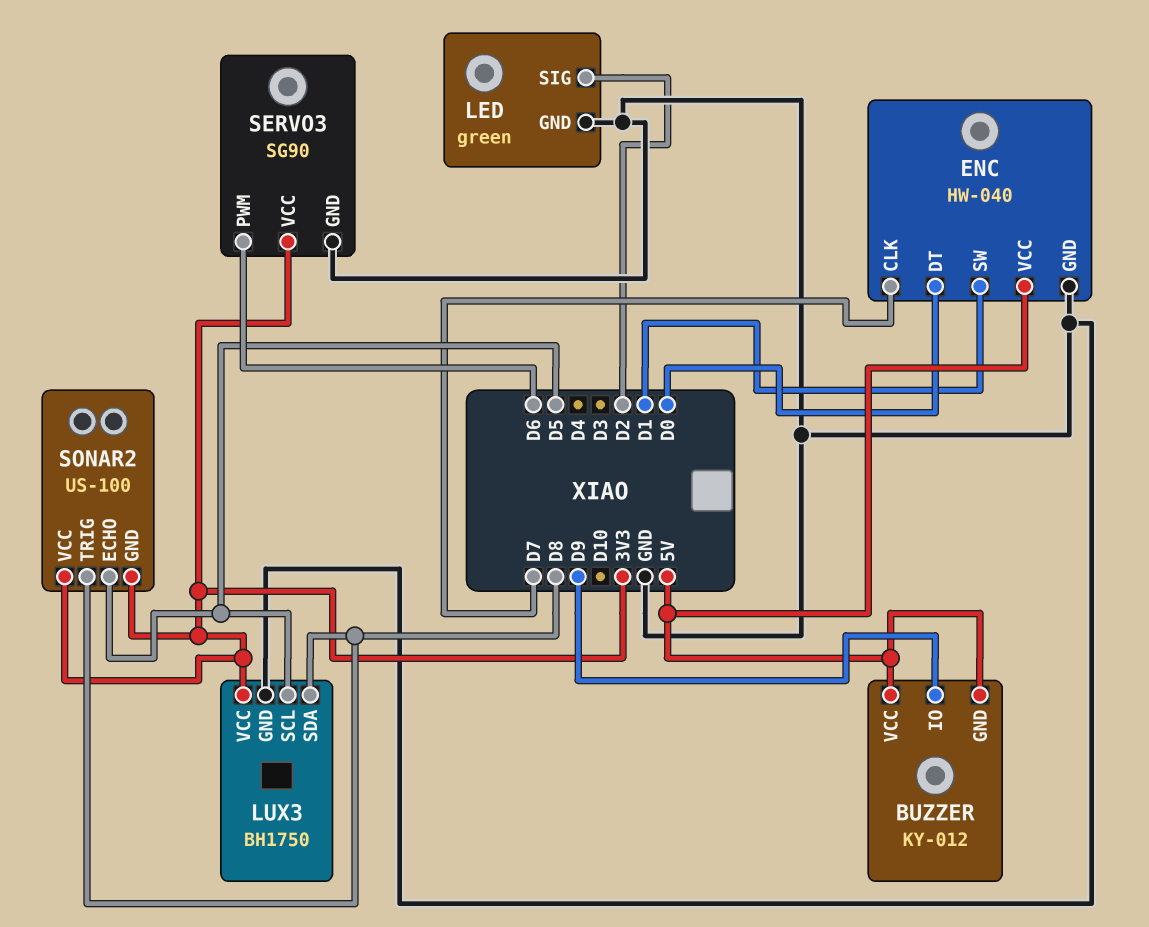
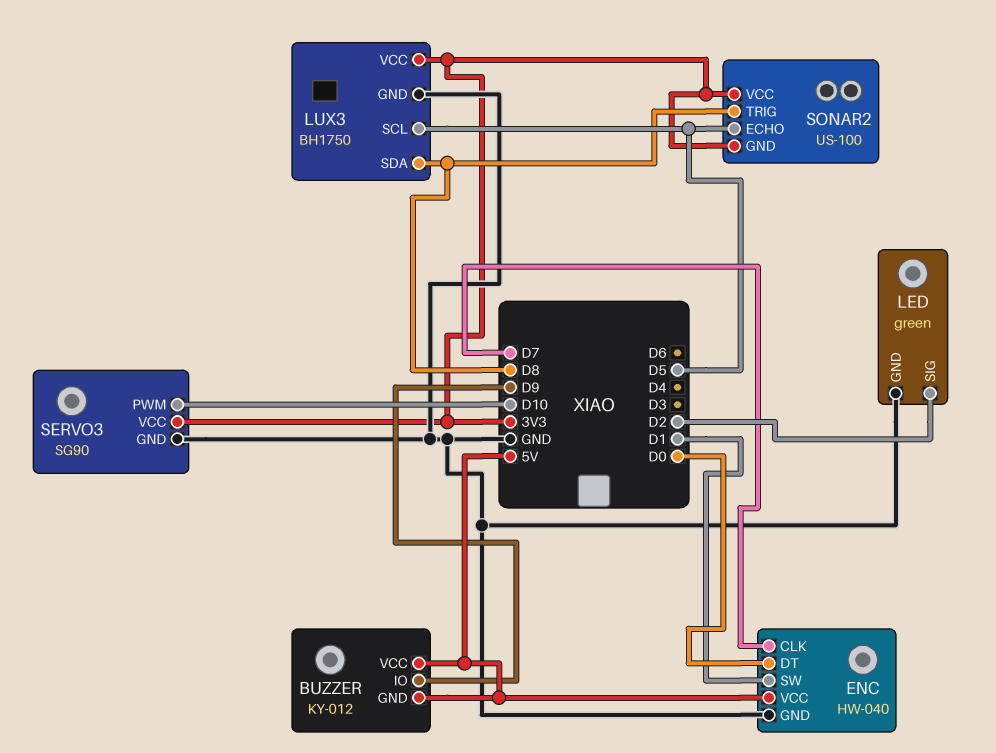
SERVO3 pin PWM: D6 -> D10

